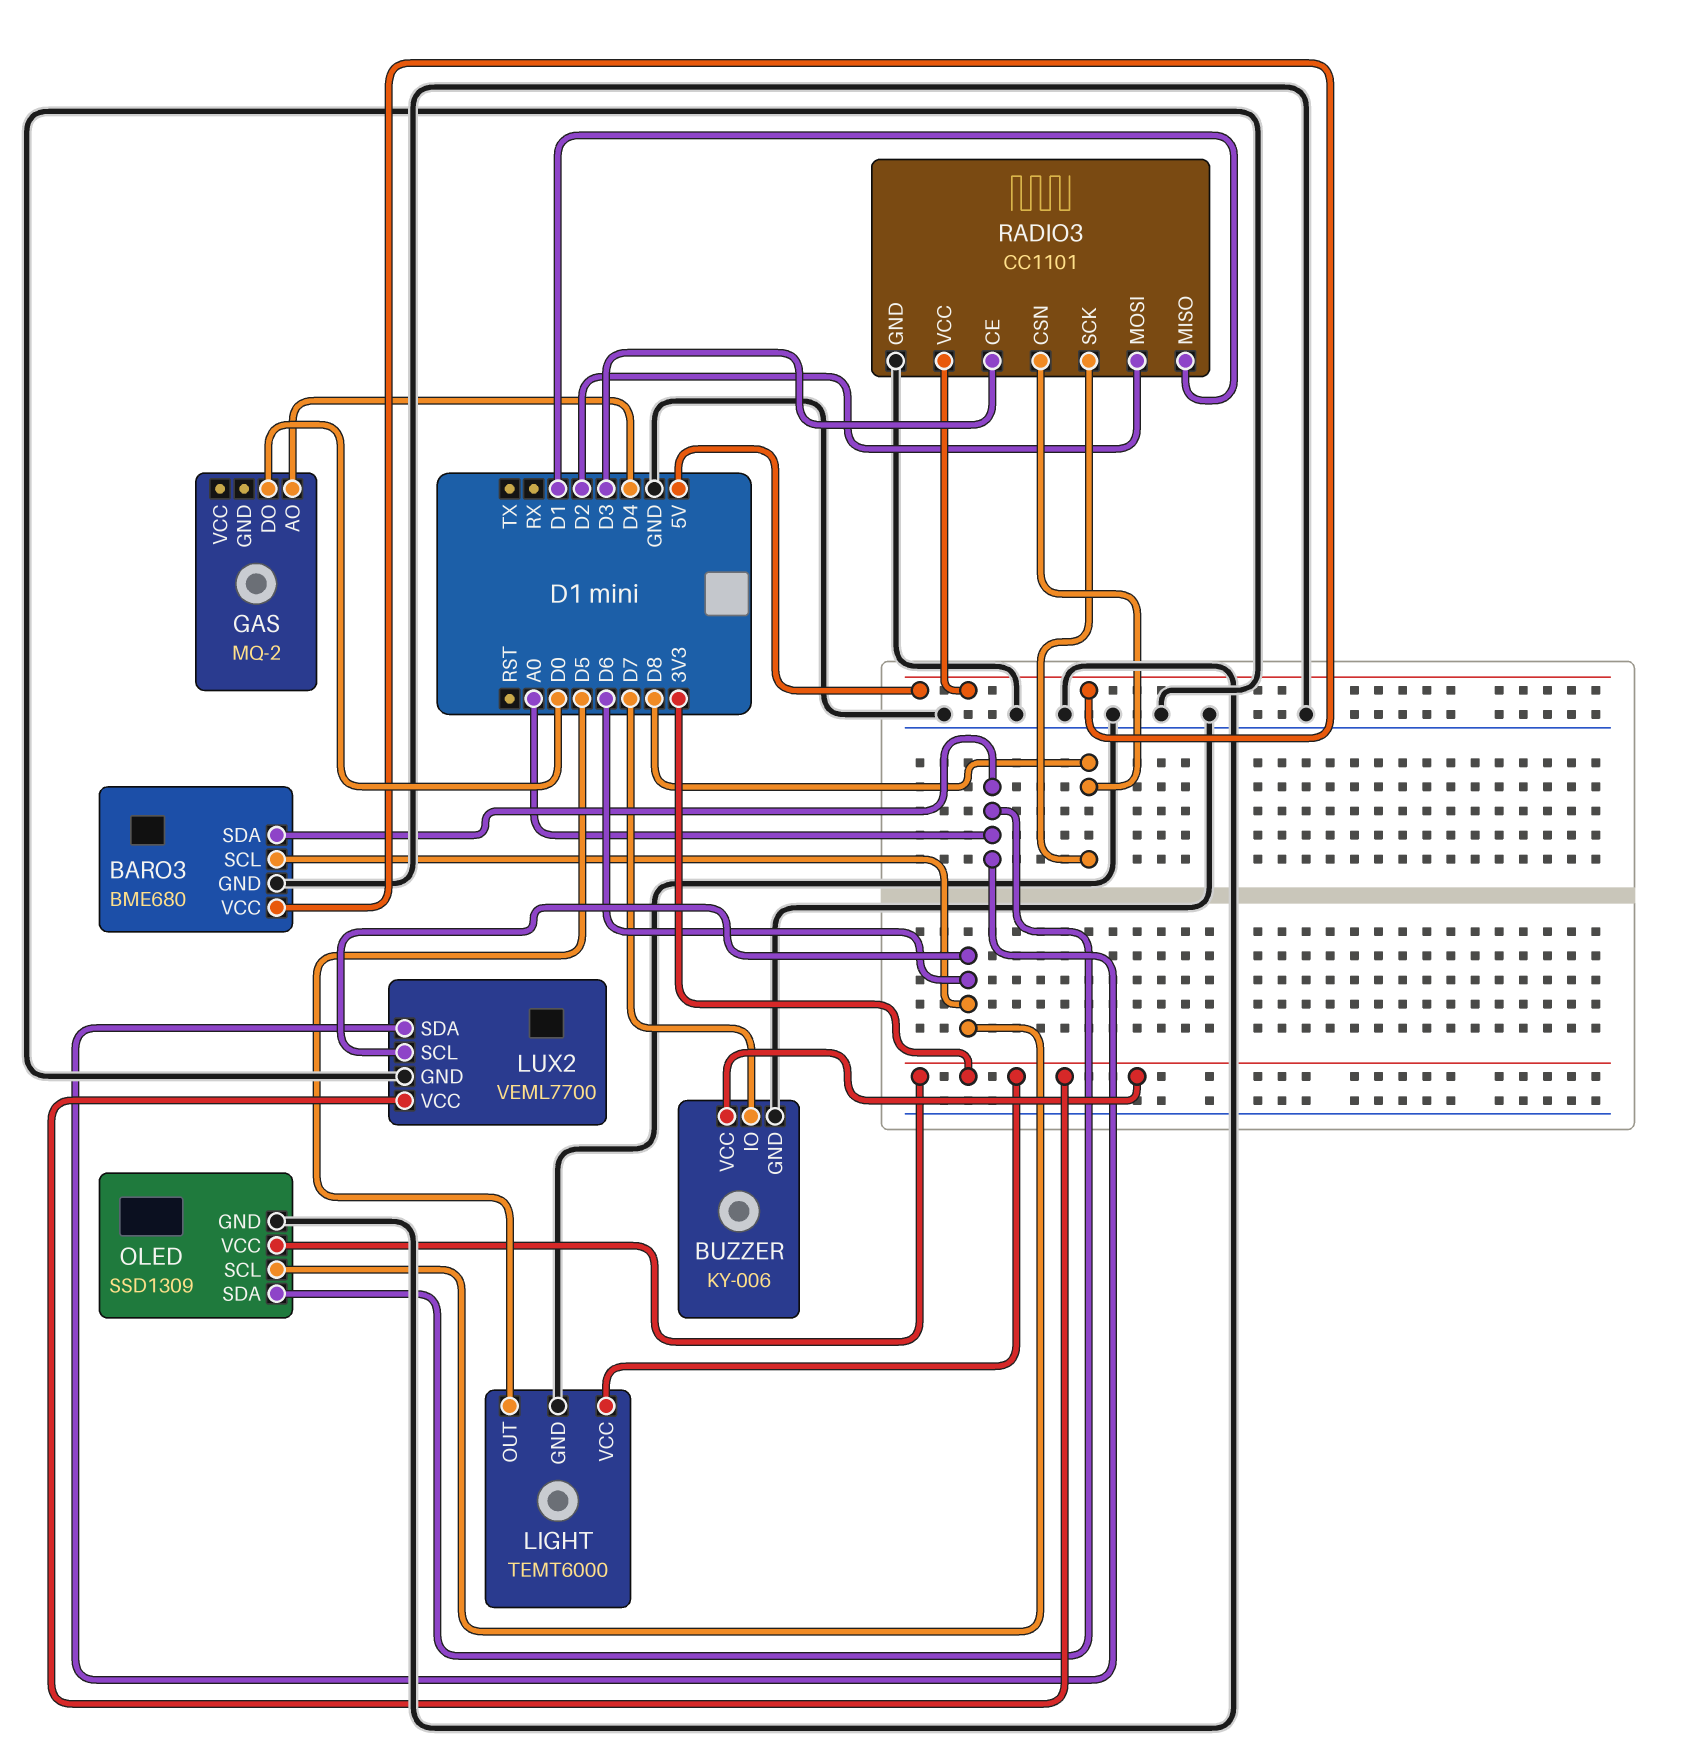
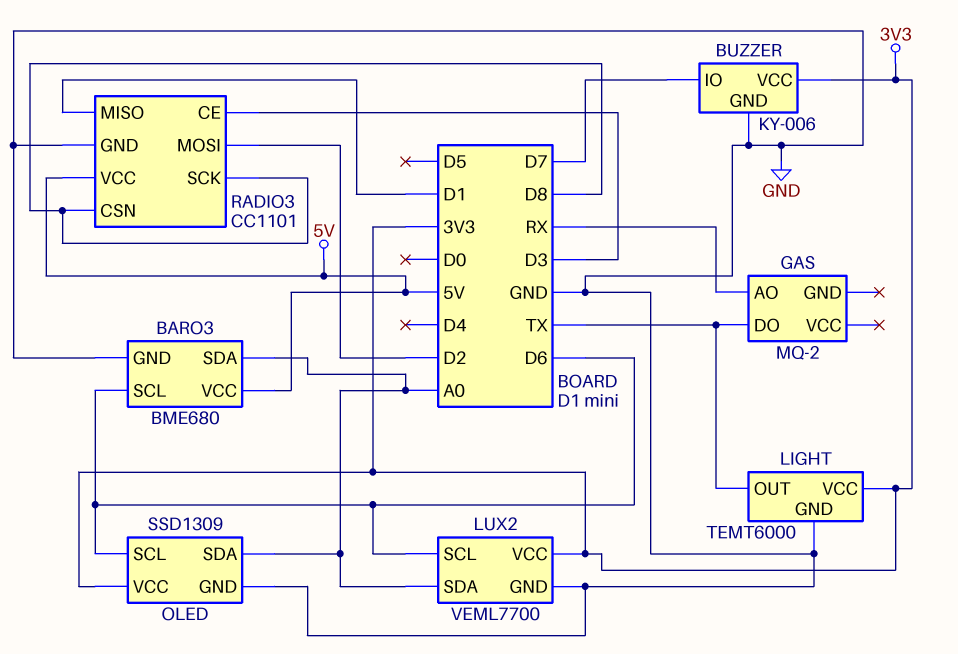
GAS pin AO: D4 -> RX
GAS pin DO: D0 -> TX
LIGHT pin OUT: D5 -> TX

